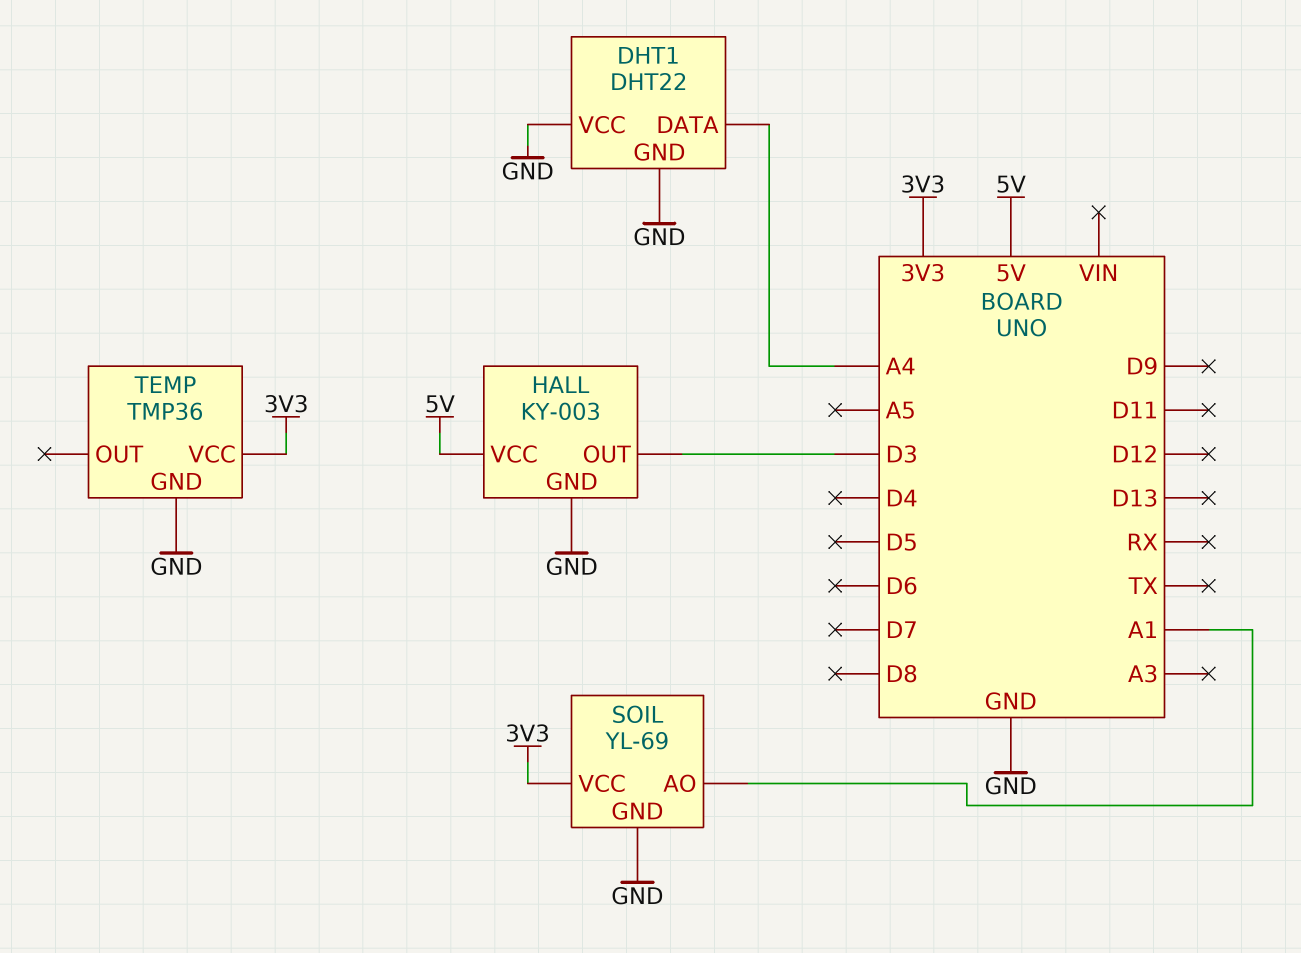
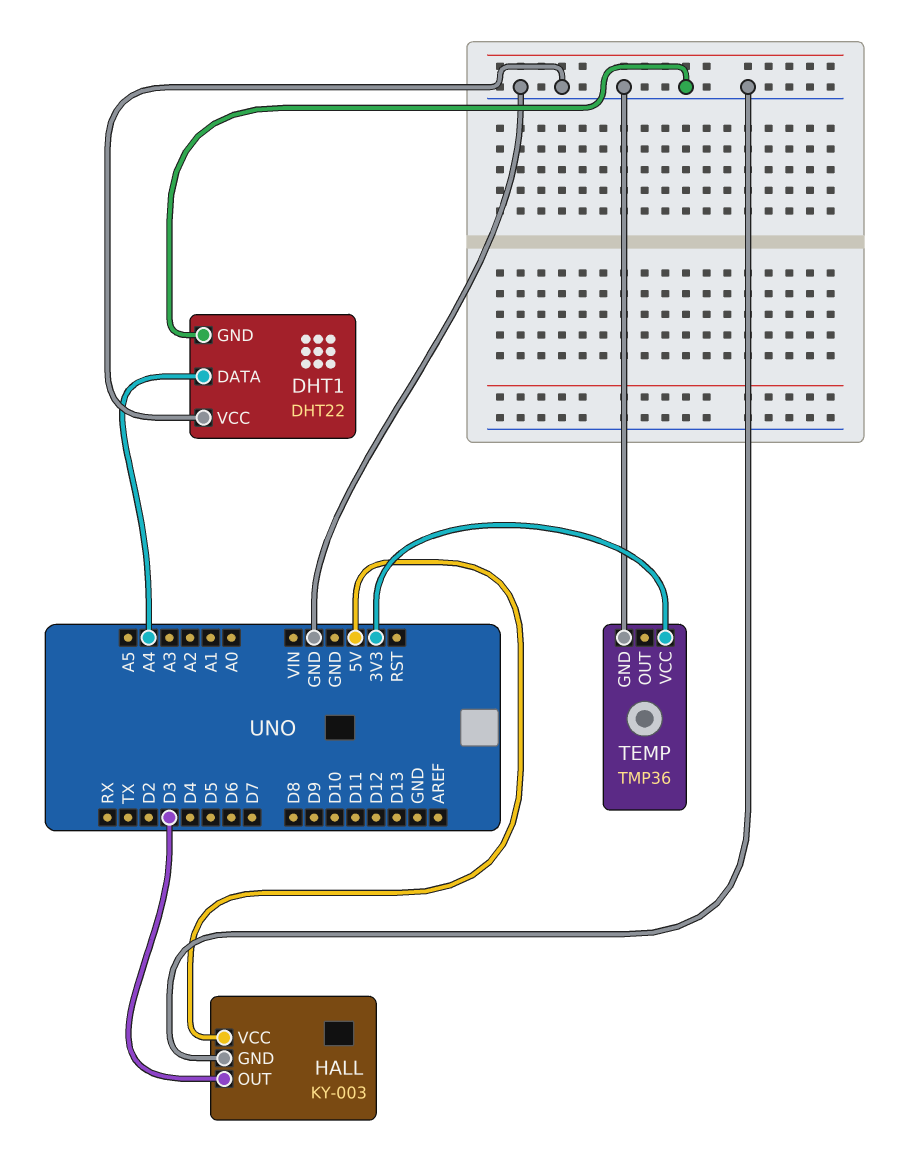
SOIL: YL-69 -> none
SOIL pin AO: A1 -> none
SOIL pin GND: GND -> none
SOIL pin VCC: 3V3 -> none

